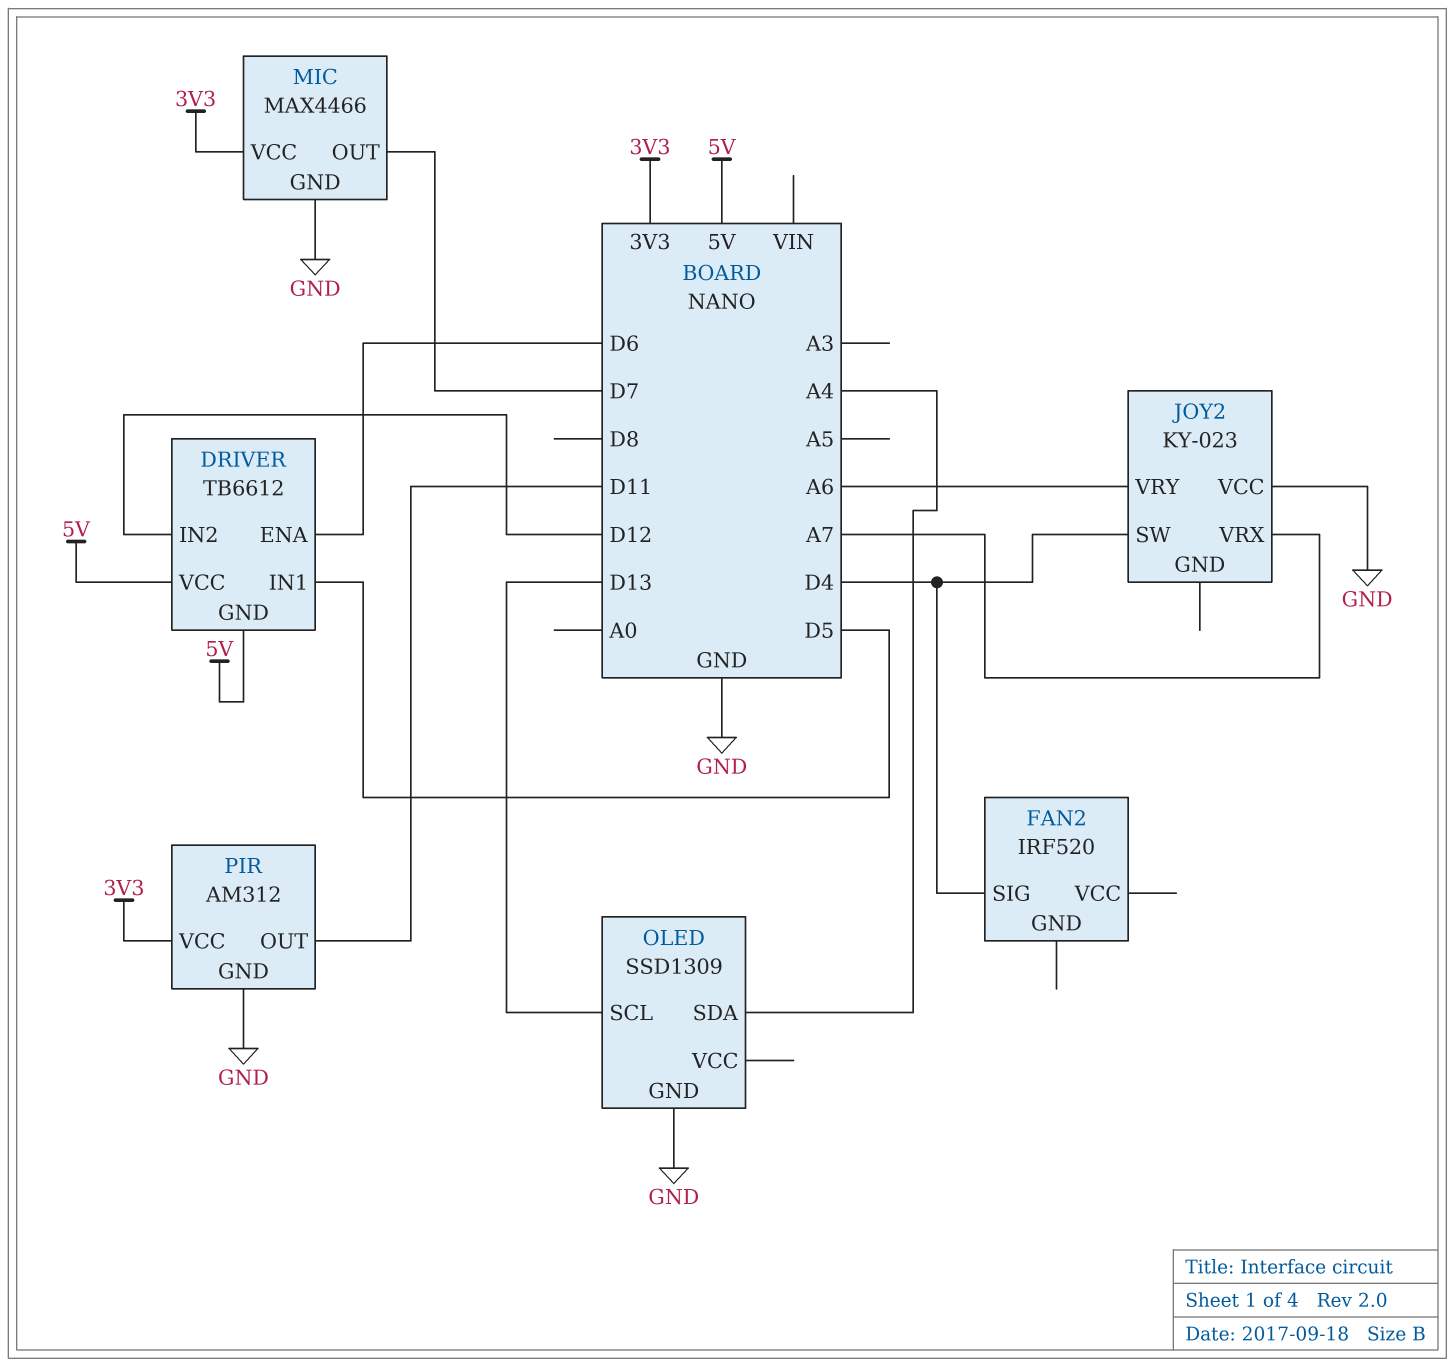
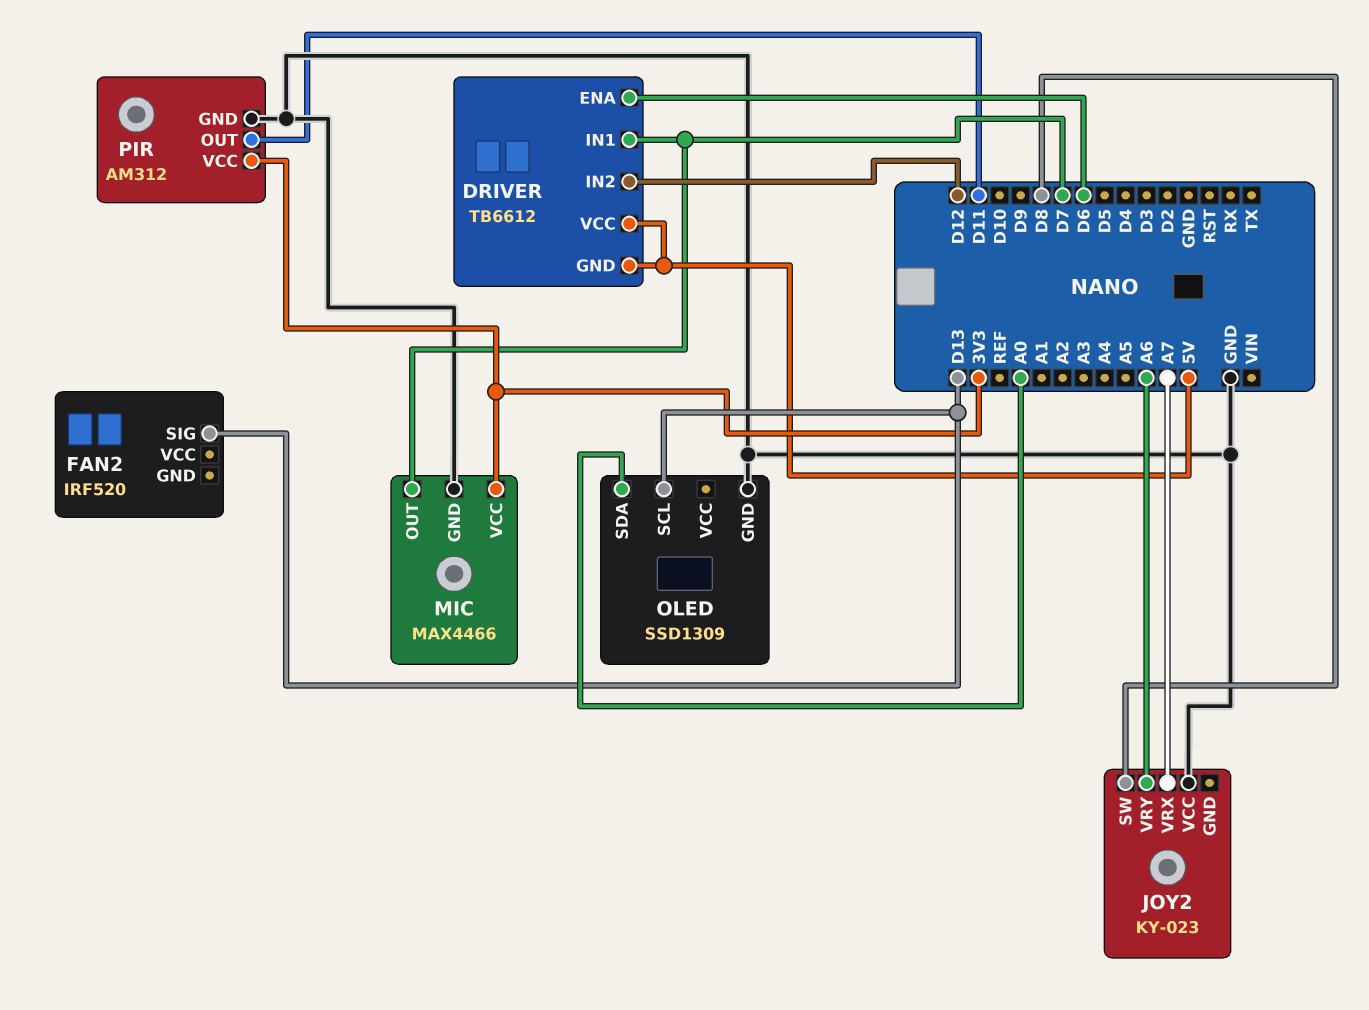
DRIVER pin IN1: D5 -> D7
FAN2 pin SIG: D4 -> D13
JOY2 pin SW: D4 -> D8
OLED pin SDA: A4 -> A0

